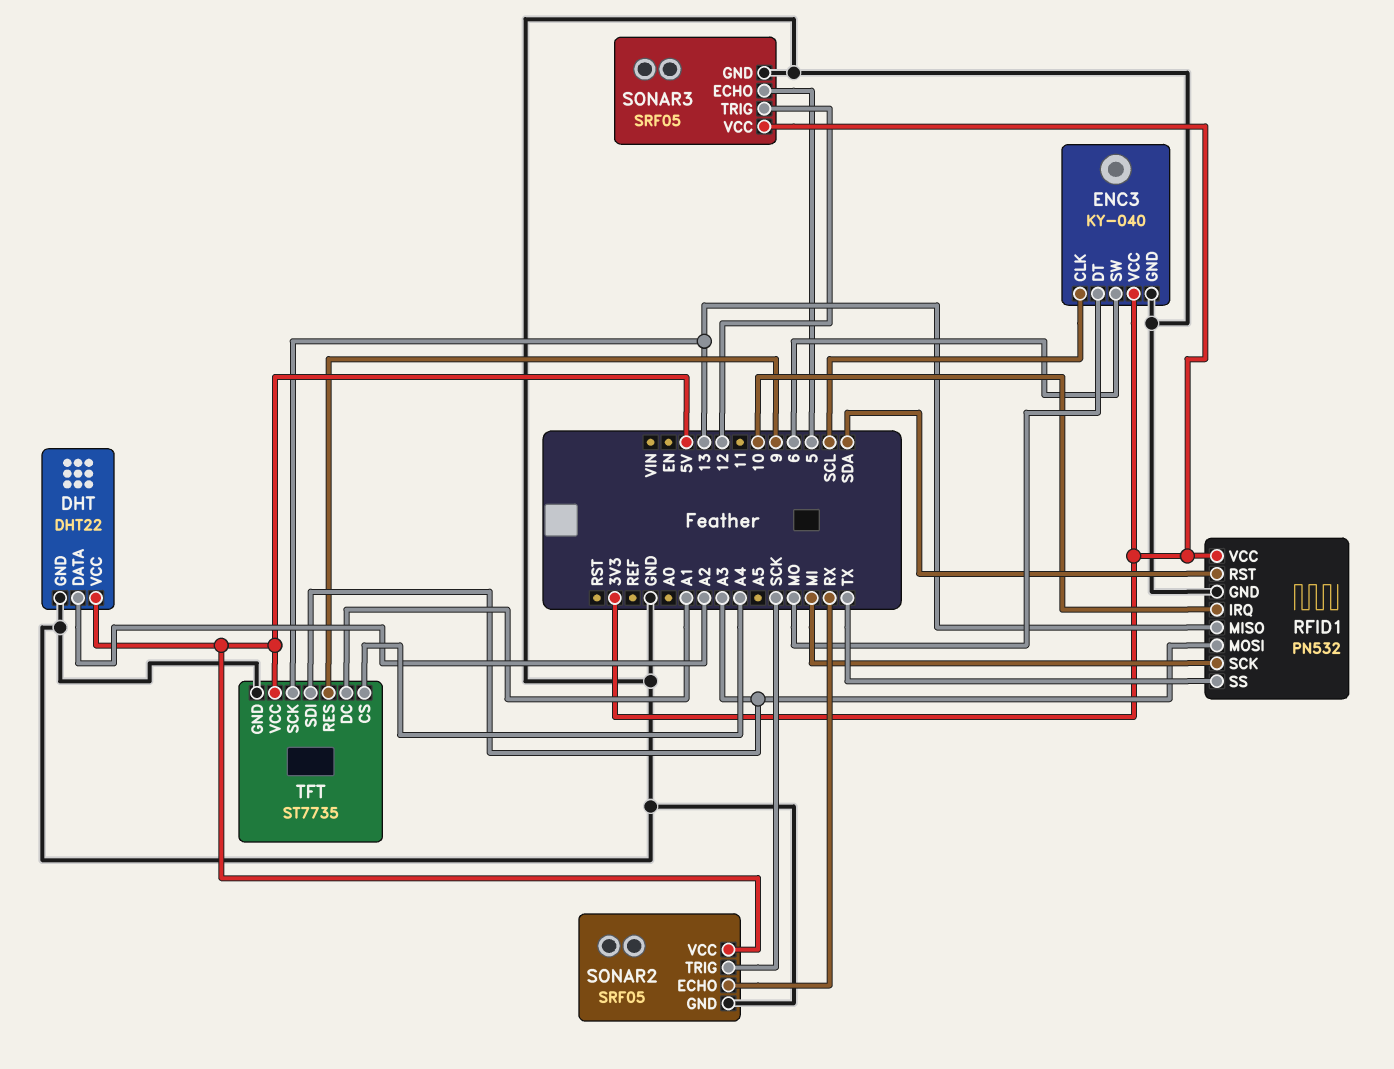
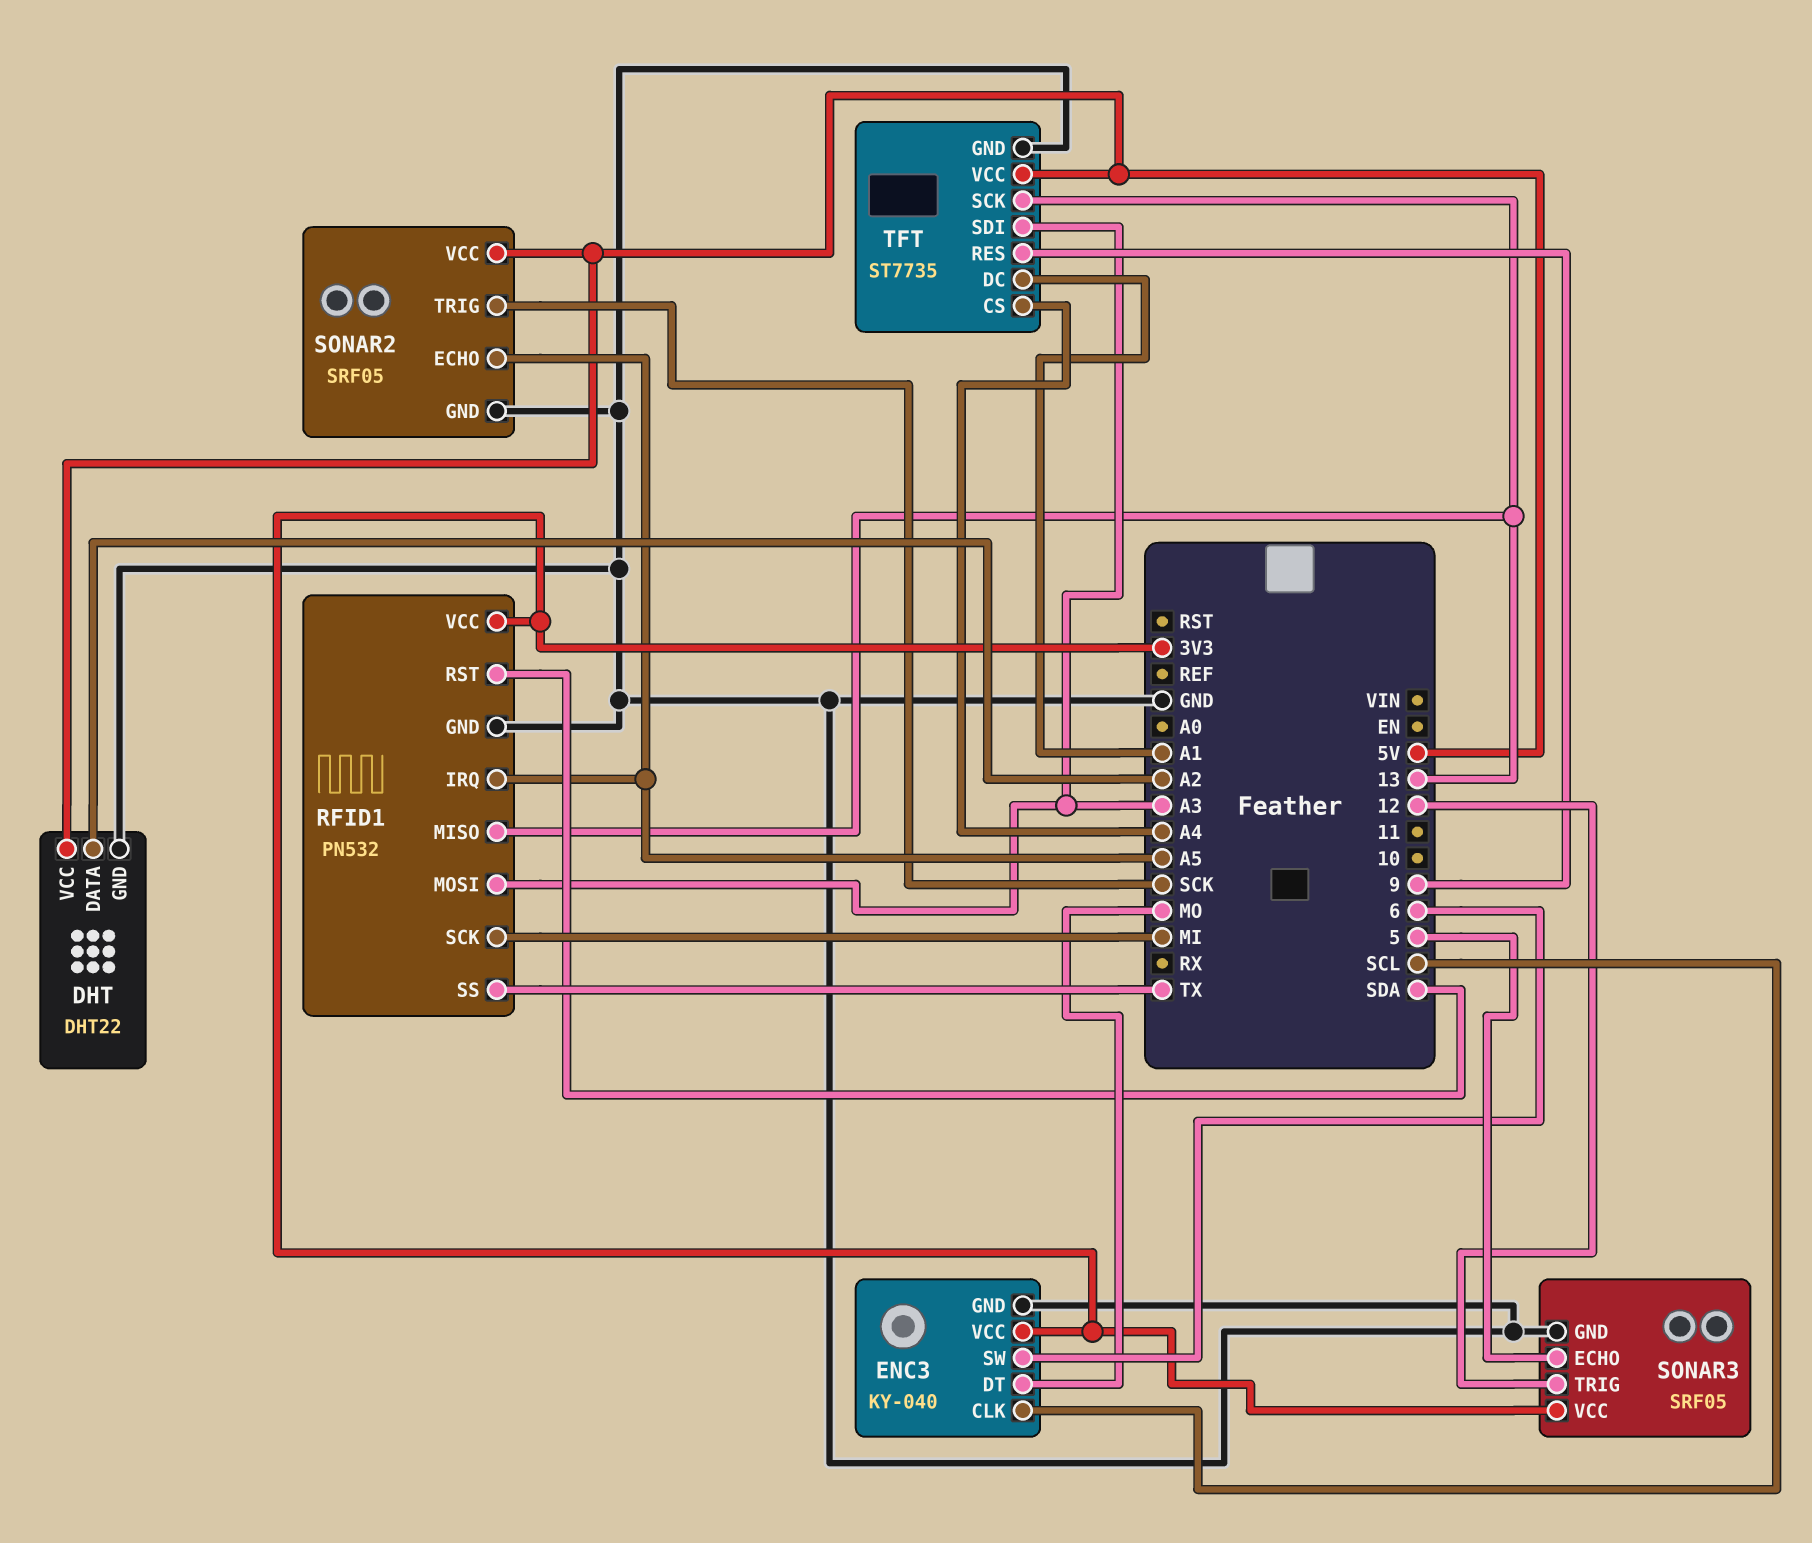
RFID1 pin IRQ: 10 -> A5
SONAR2 pin ECHO: RX -> A5

